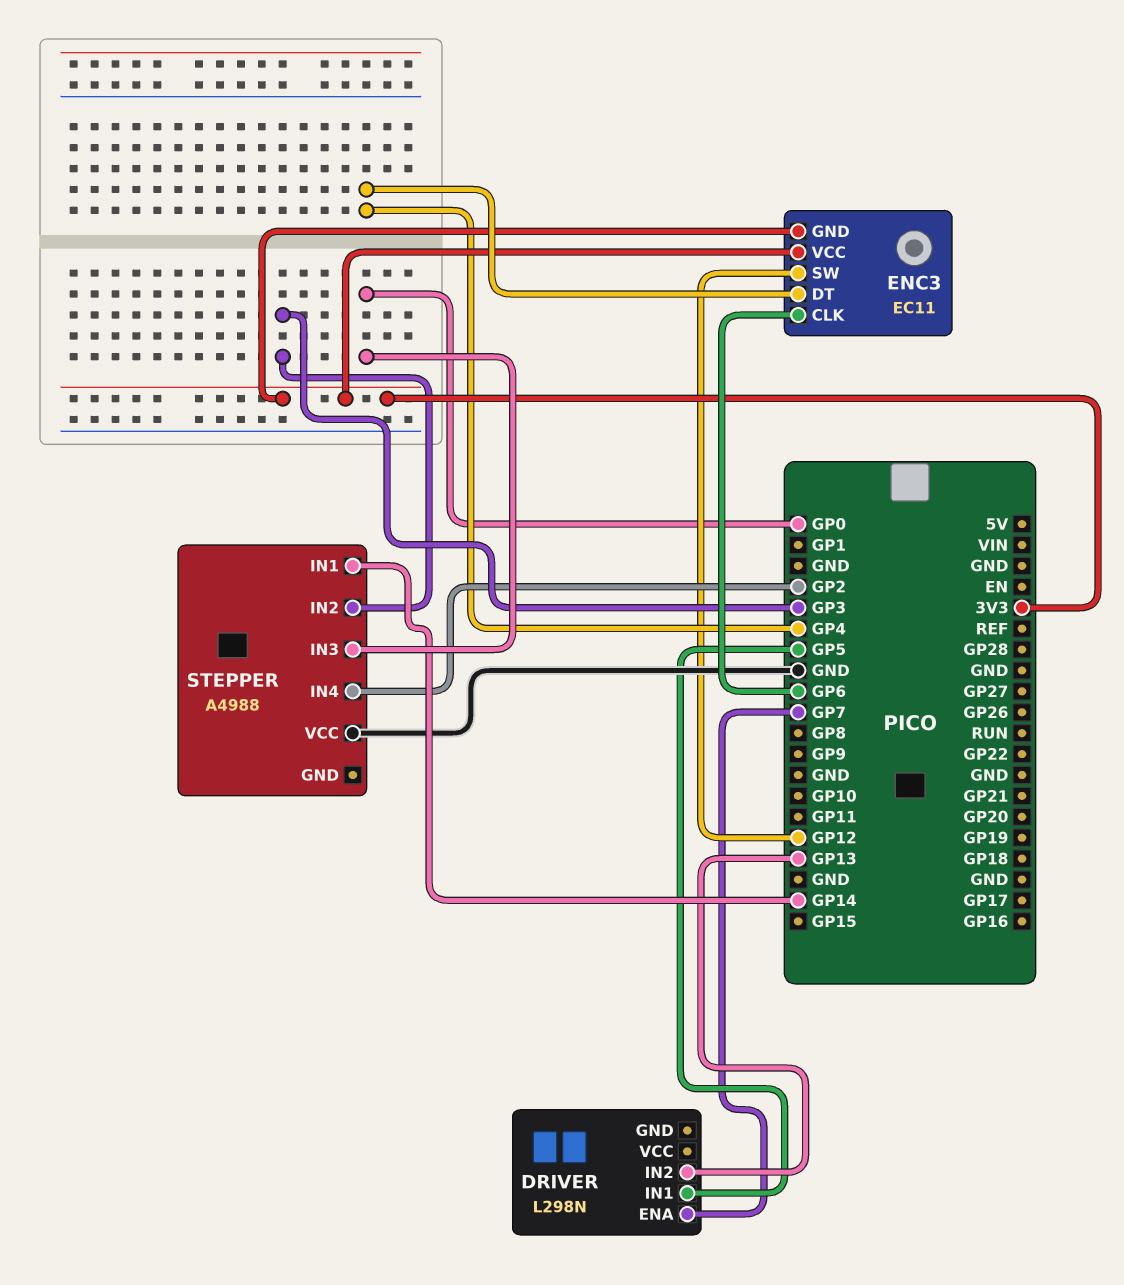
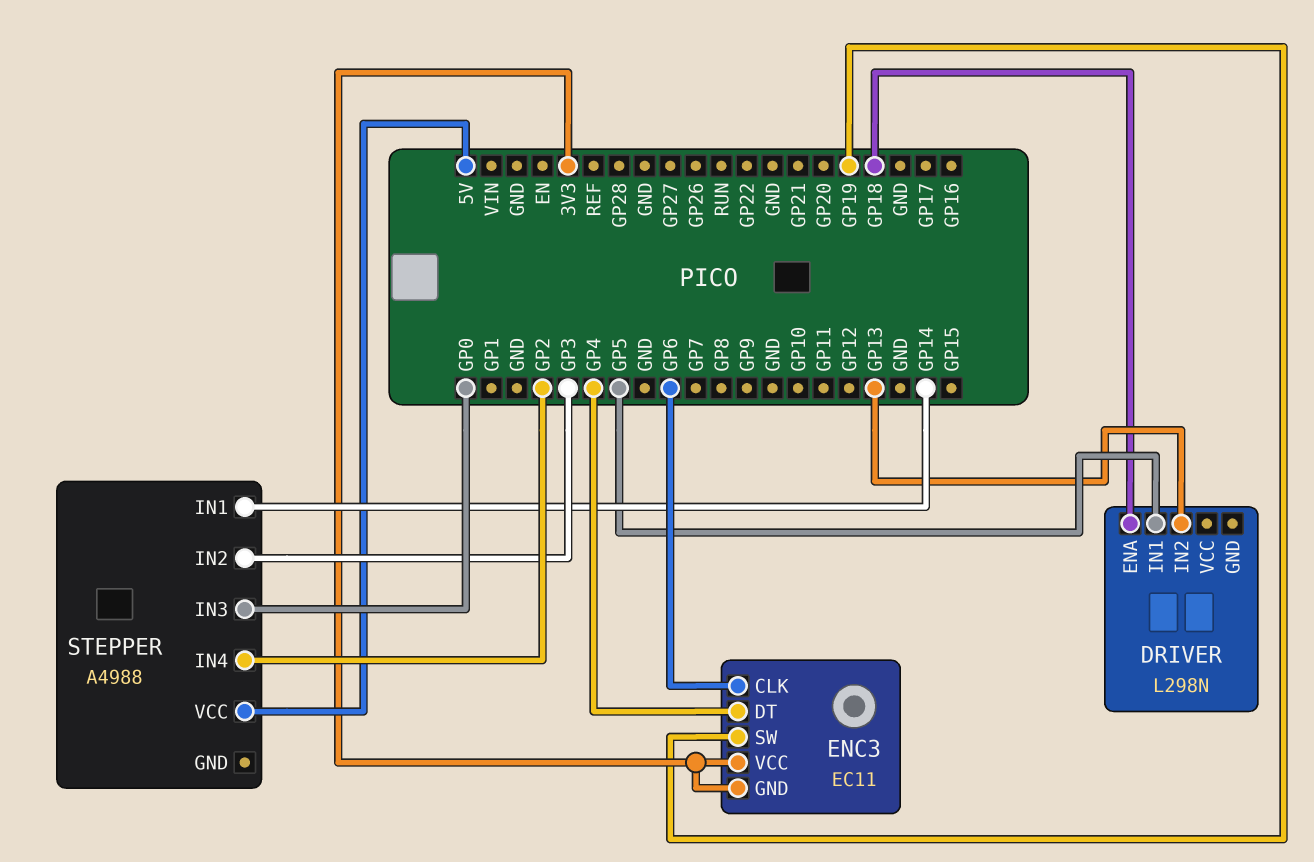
DRIVER pin ENA: GP7 -> GP18
ENC3 pin SW: GP12 -> GP19
STEPPER pin VCC: GND -> 5V

